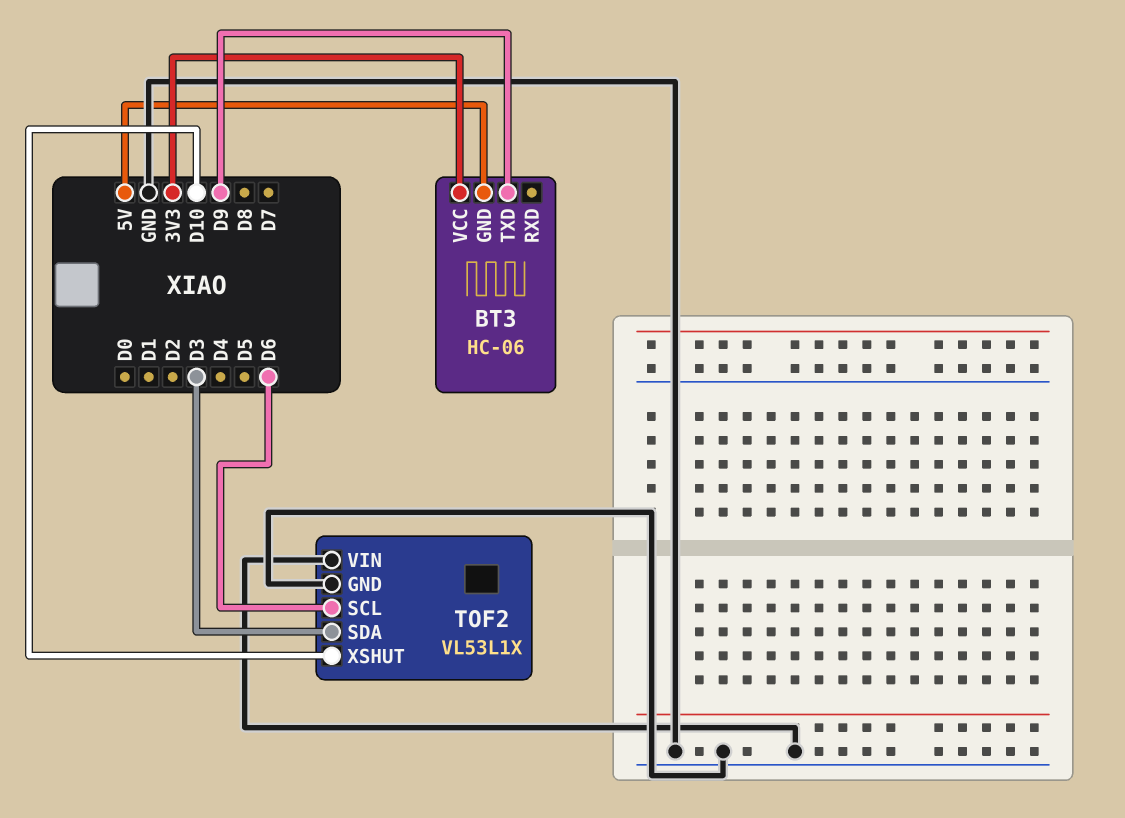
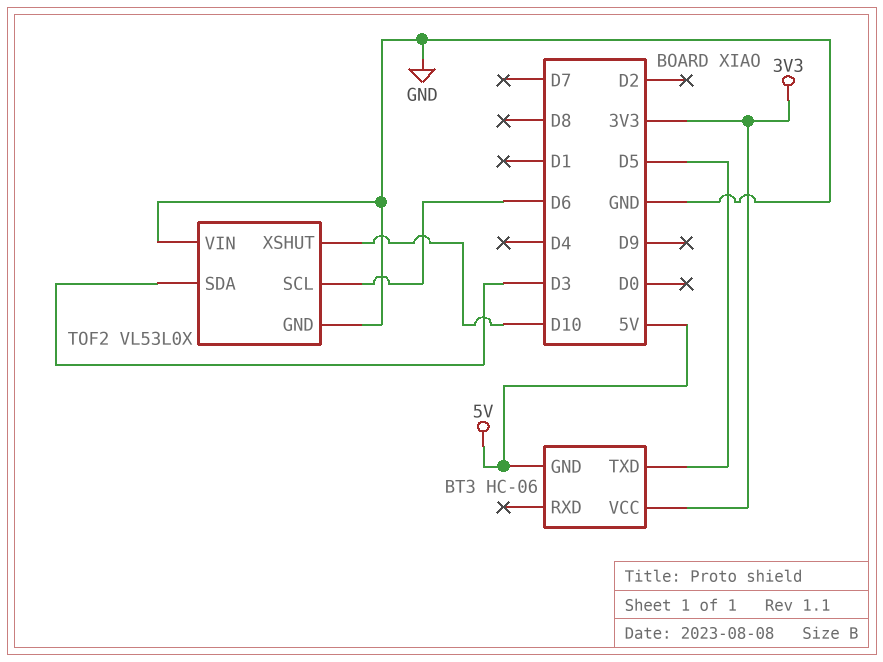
BT3 pin TXD: D9 -> D5
TOF2: VL53L1X -> VL53L0X

